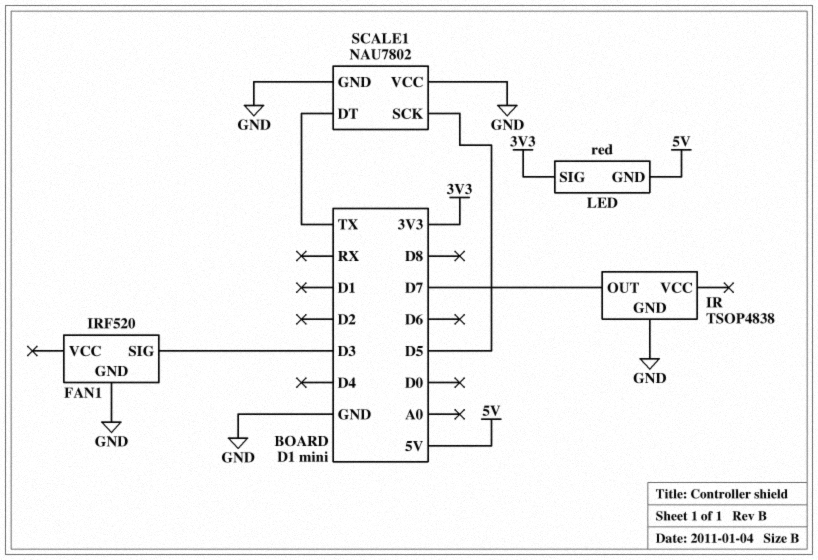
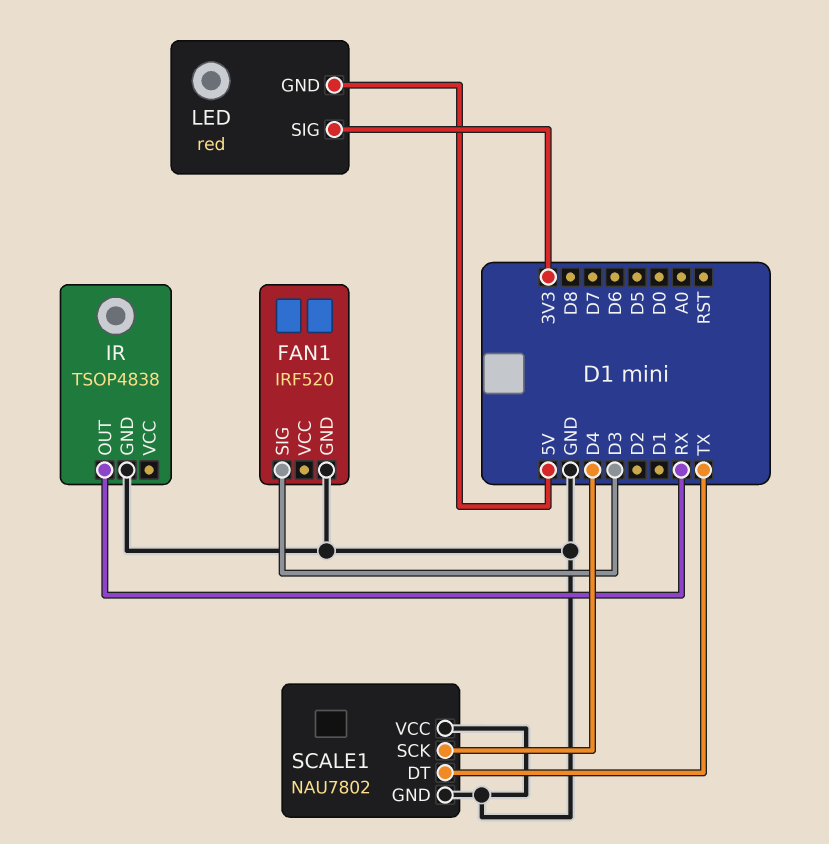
IR pin OUT: D7 -> RX
SCALE1 pin SCK: D5 -> D4

